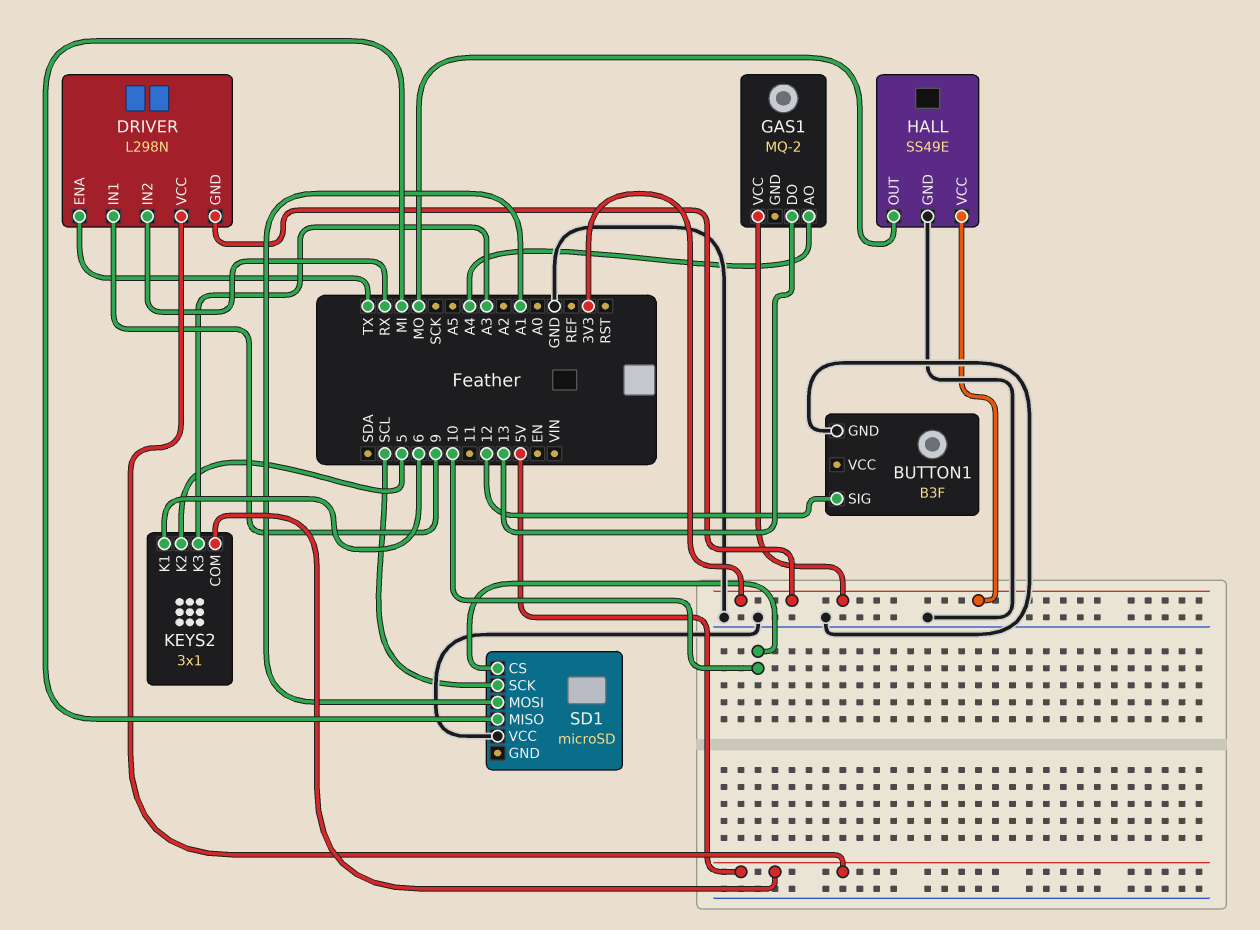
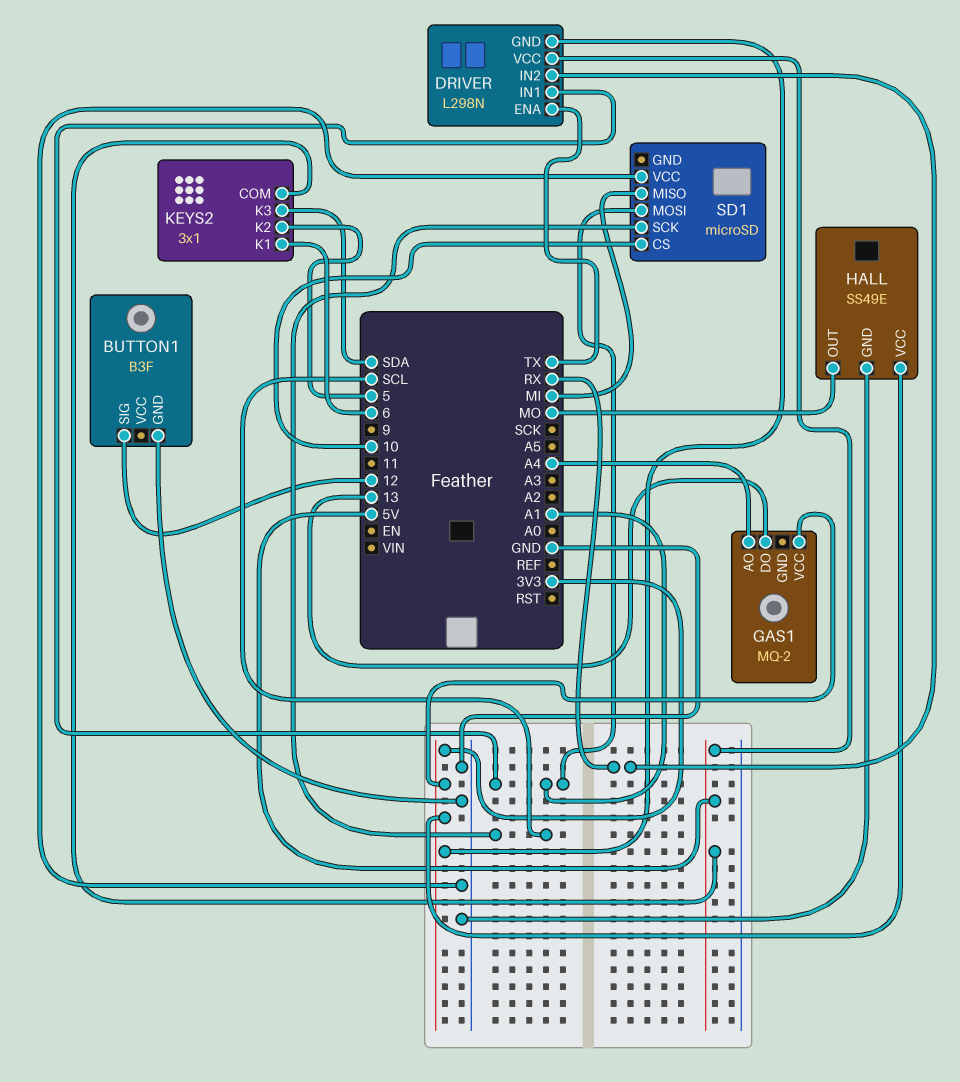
DRIVER pin IN1: 9 -> A1
KEYS2 pin K3: A3 -> SDA

